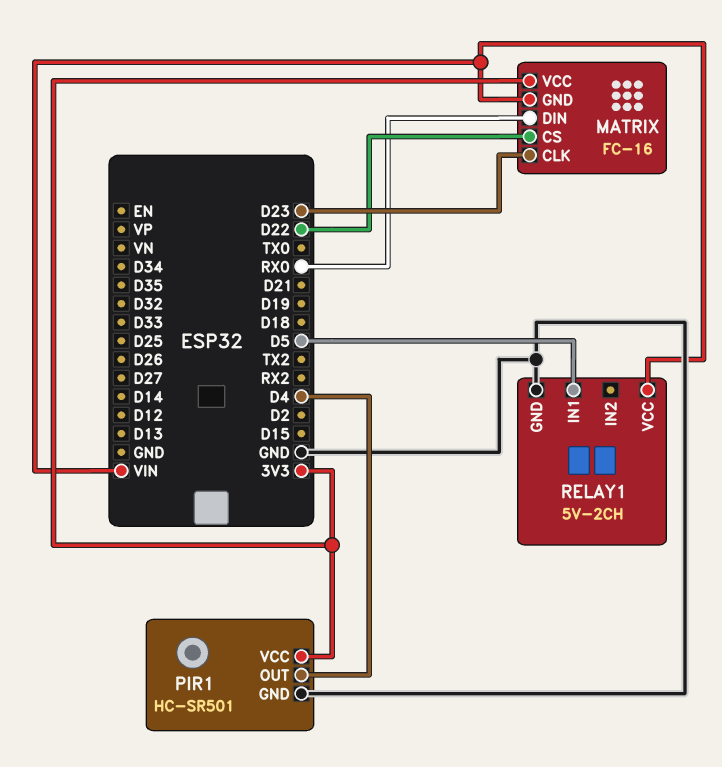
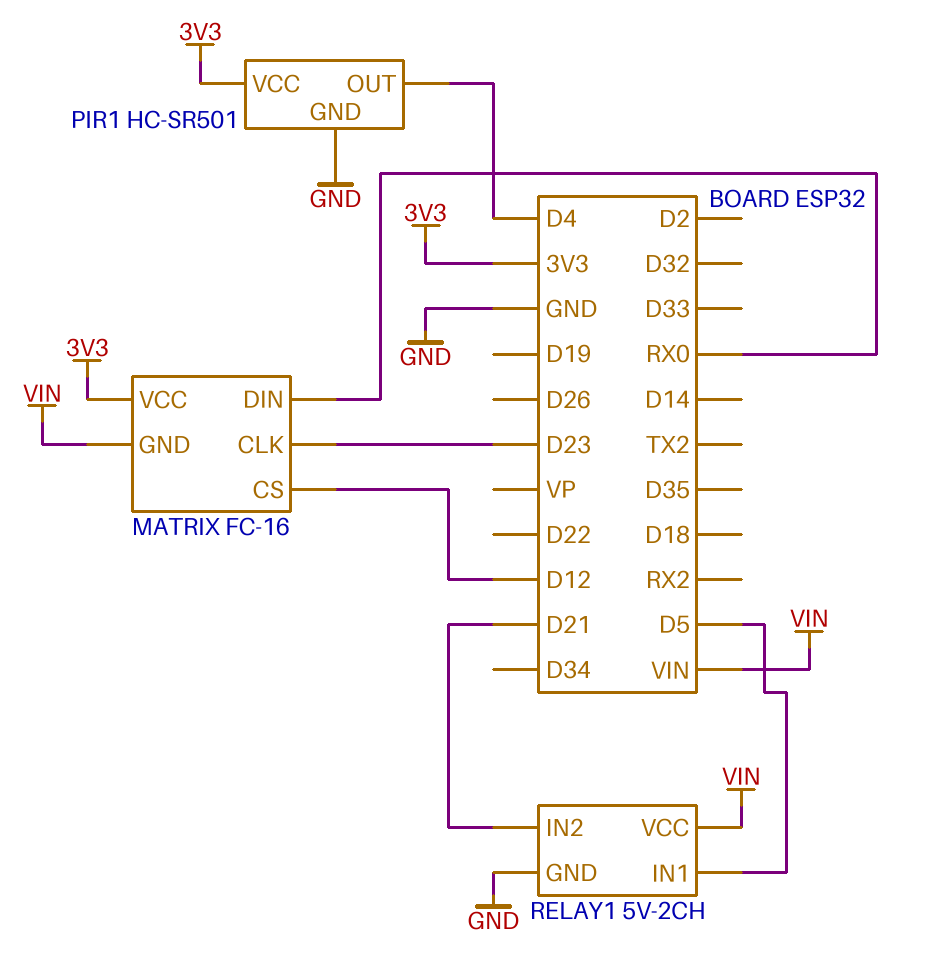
MATRIX pin CS: D22 -> D12
RELAY1 pin IN2: none -> D21

